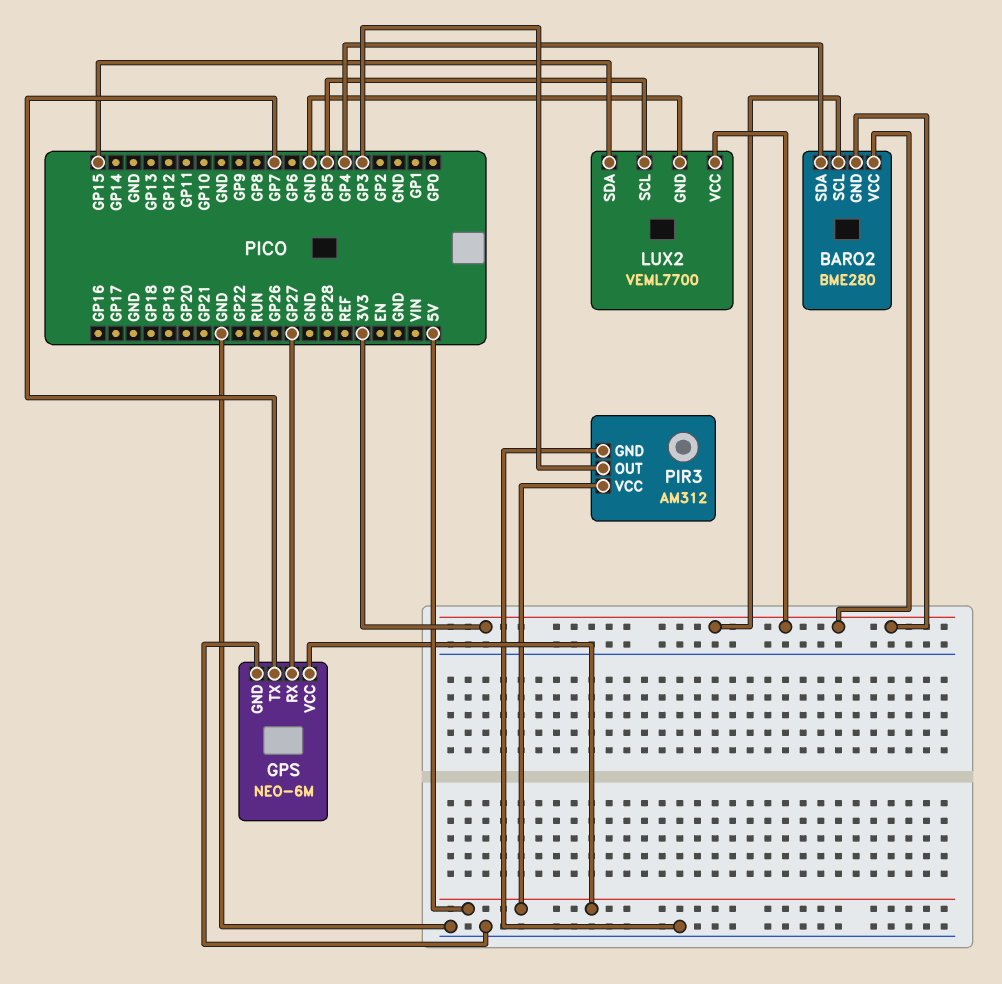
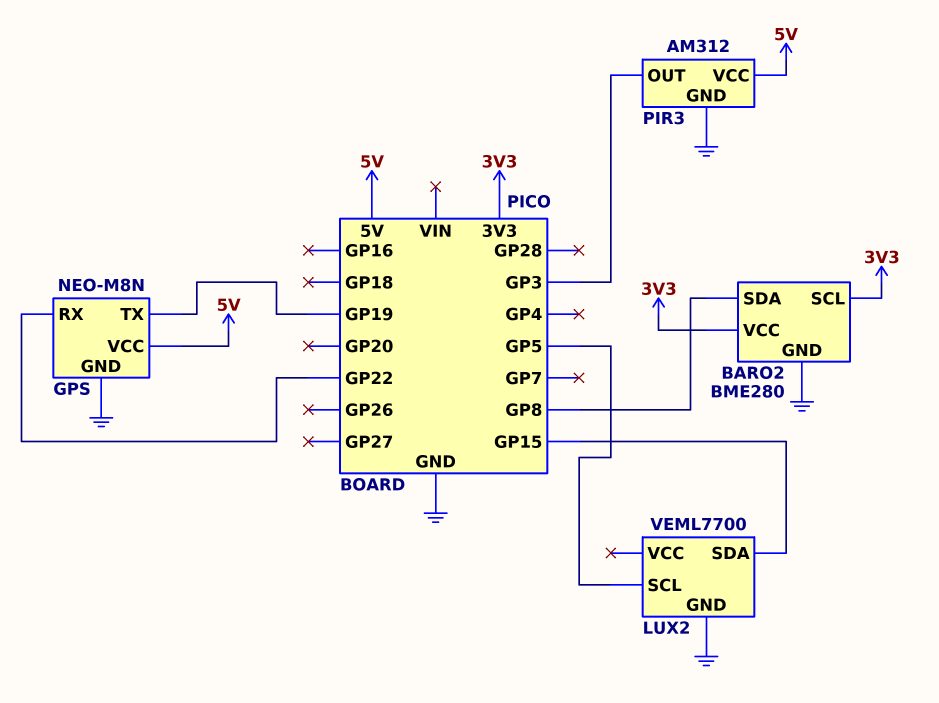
BARO2 pin GND: 3V3 -> GND
BARO2 pin SDA: GP4 -> GP8
GPS: NEO-6M -> NEO-M8N
GPS pin RX: GP27 -> GP22
GPS pin TX: GP7 -> GP19
LUX2 pin VCC: 3V3 -> none

